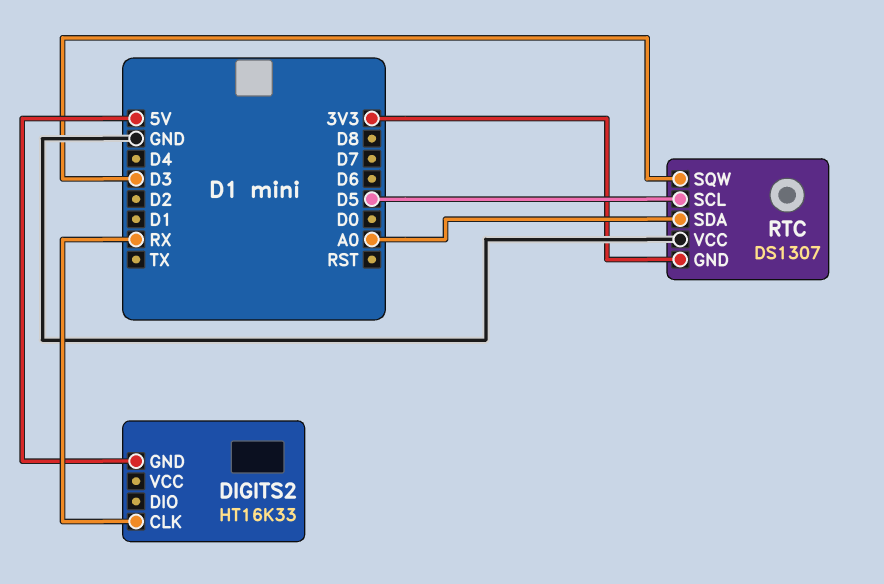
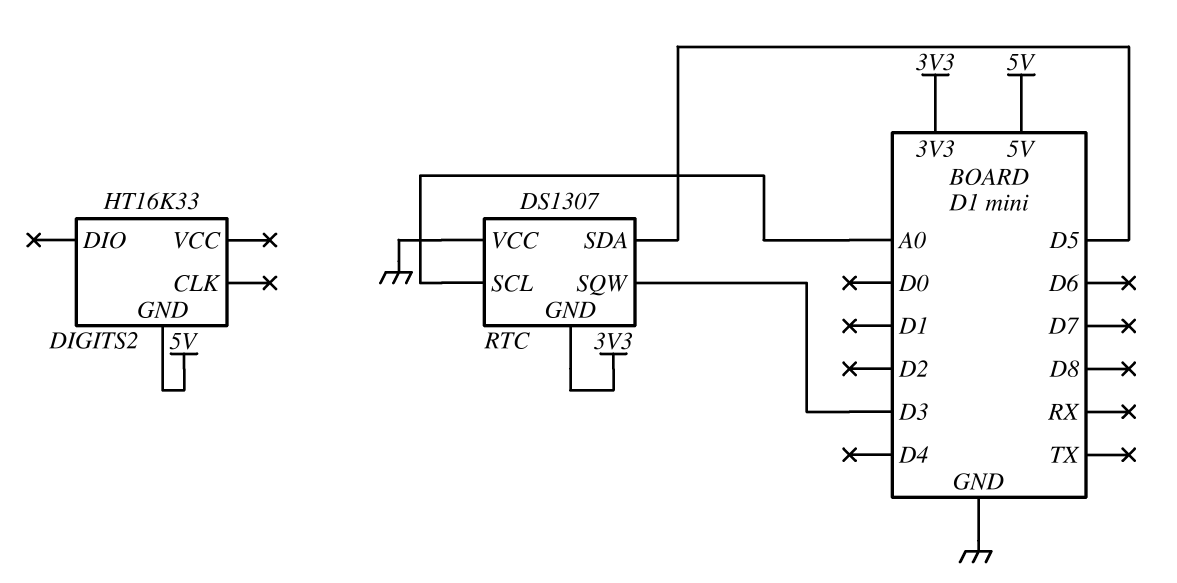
DIGITS2 pin CLK: RX -> none
RTC pin SCL: D5 -> A0
RTC pin SDA: A0 -> D5

